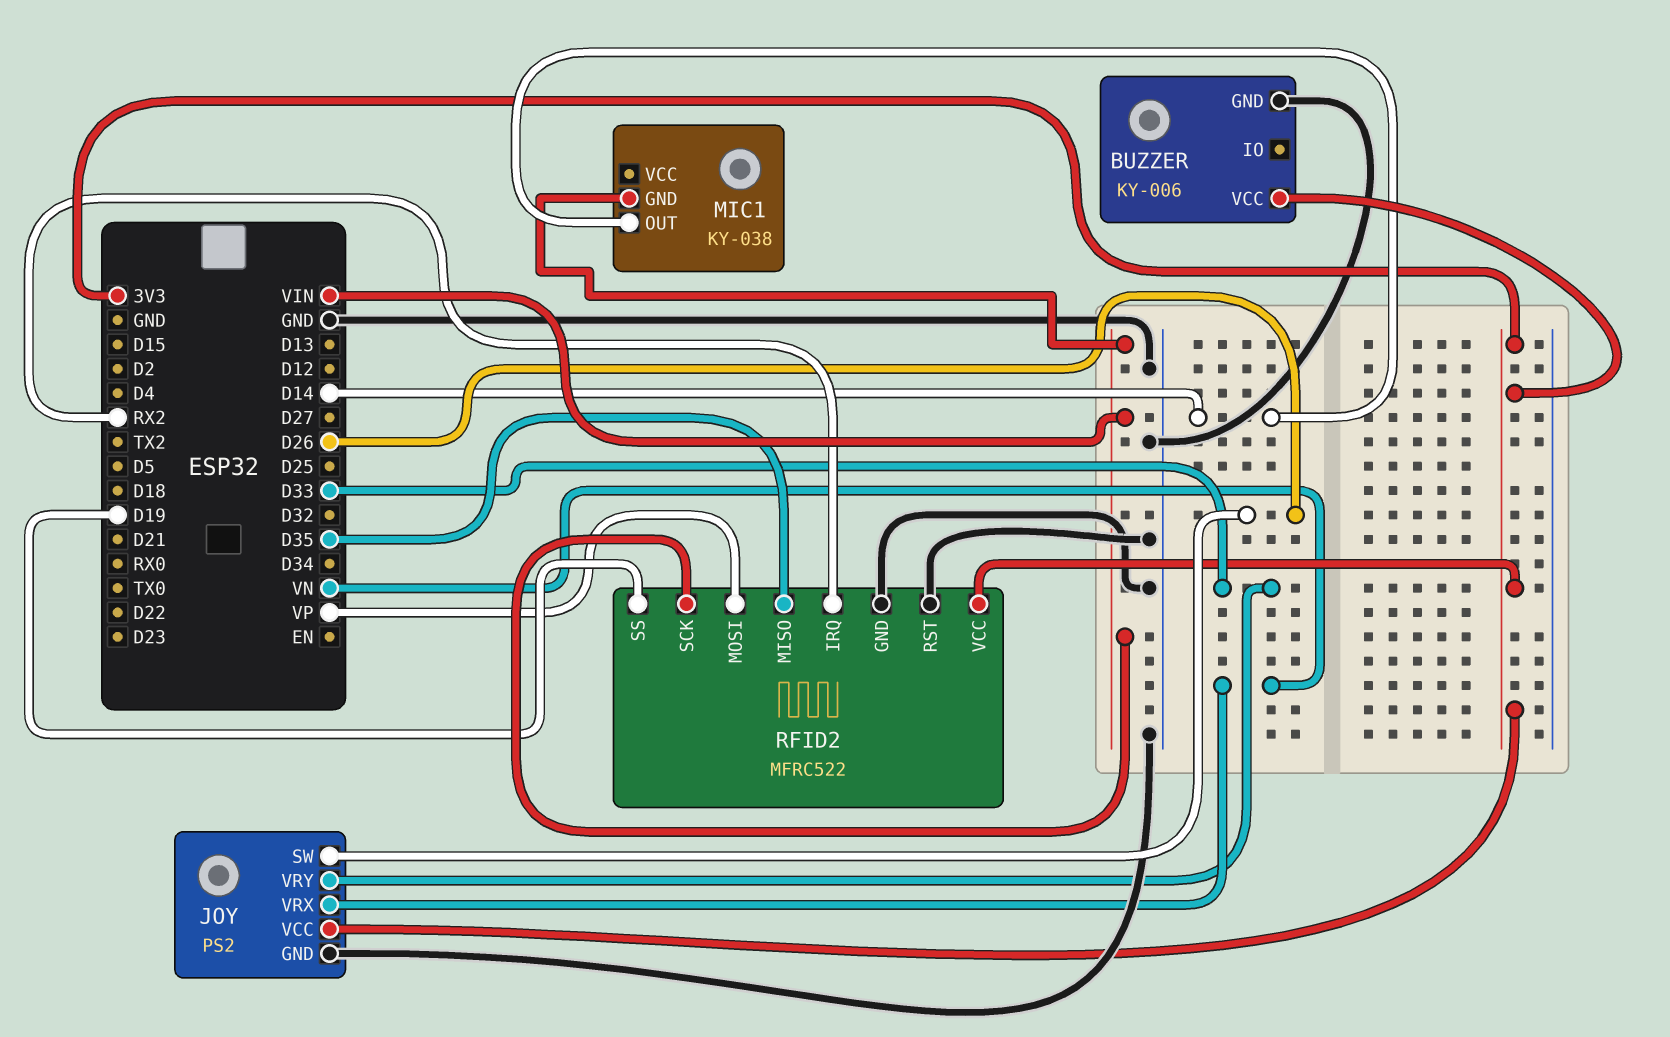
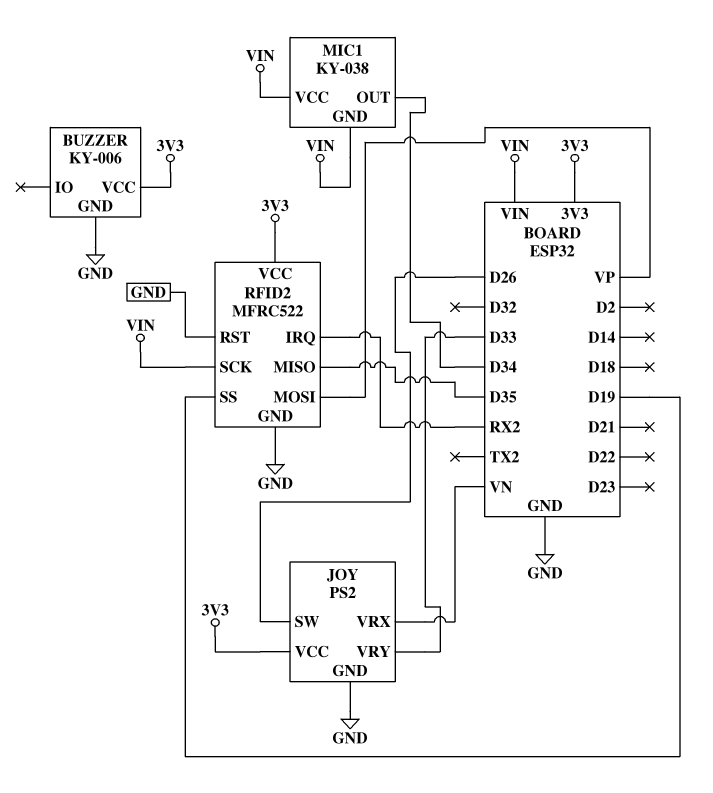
MIC1 pin OUT: D14 -> D34
MIC1 pin VCC: none -> VIN

